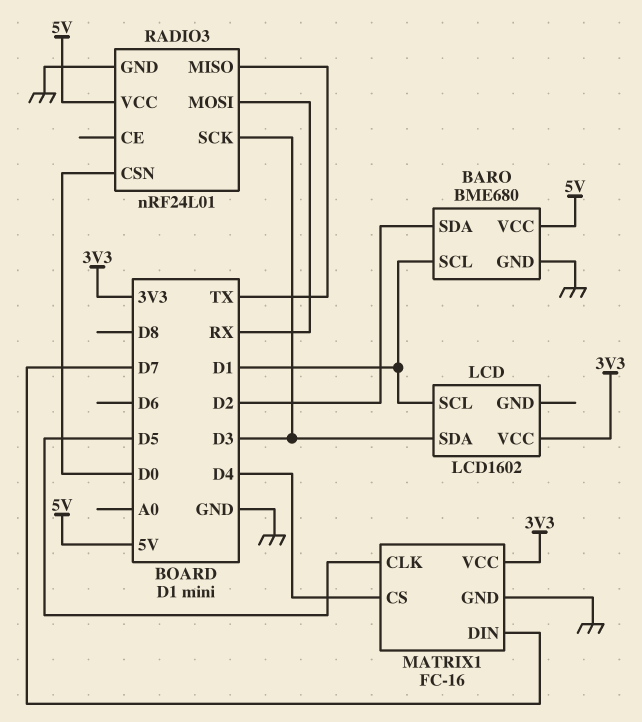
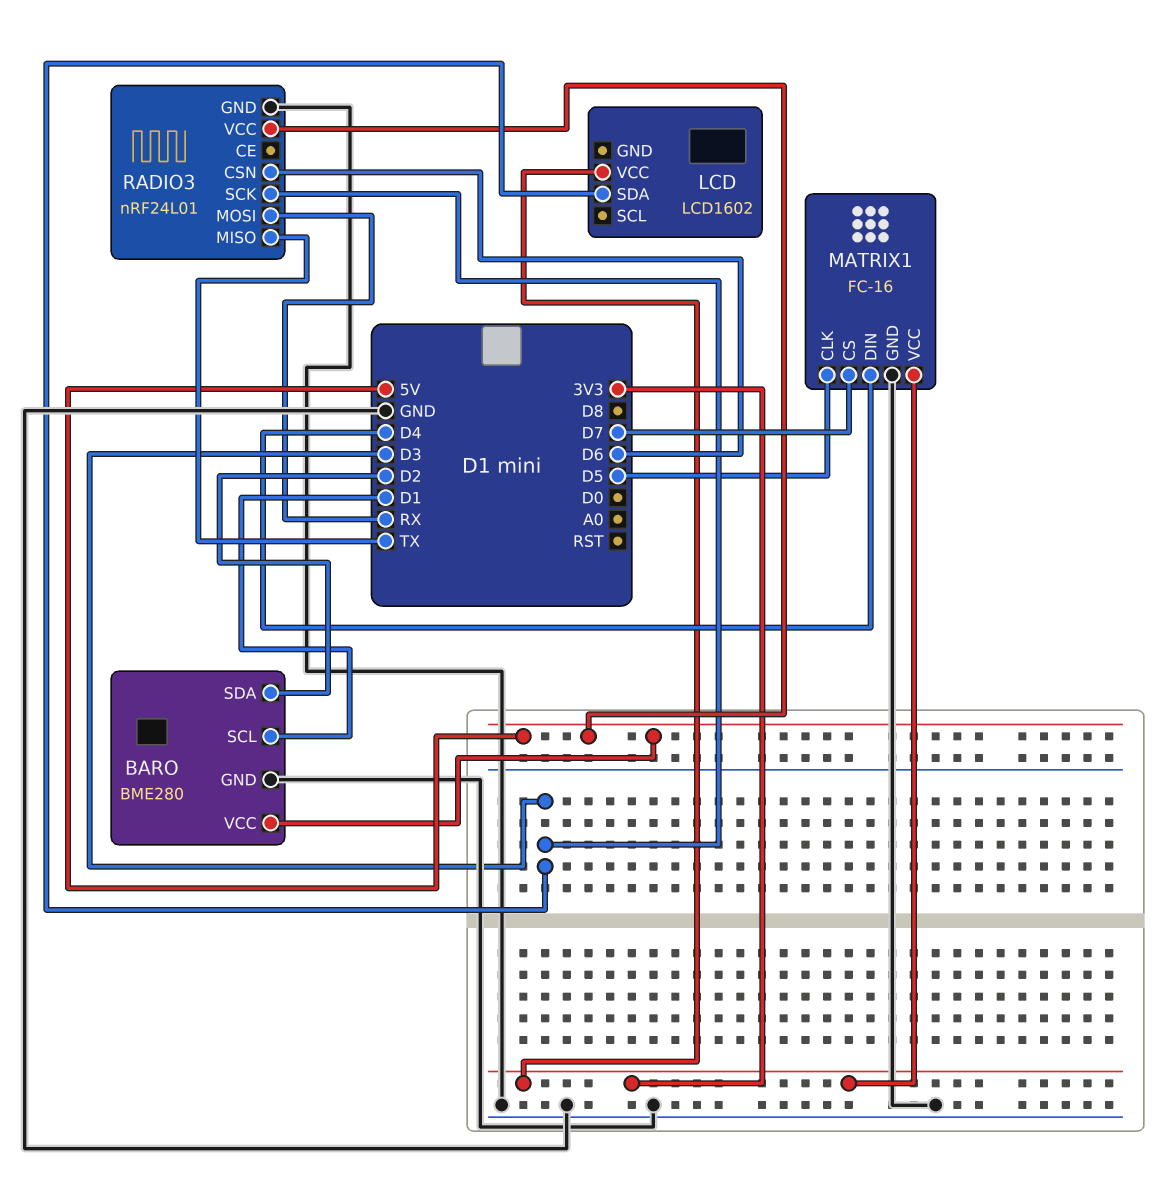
BARO: BME680 -> BME280
LCD pin SCL: D1 -> none
MATRIX1 pin CS: D4 -> D7
MATRIX1 pin DIN: D7 -> D4
RADIO3 pin CSN: D0 -> D6

